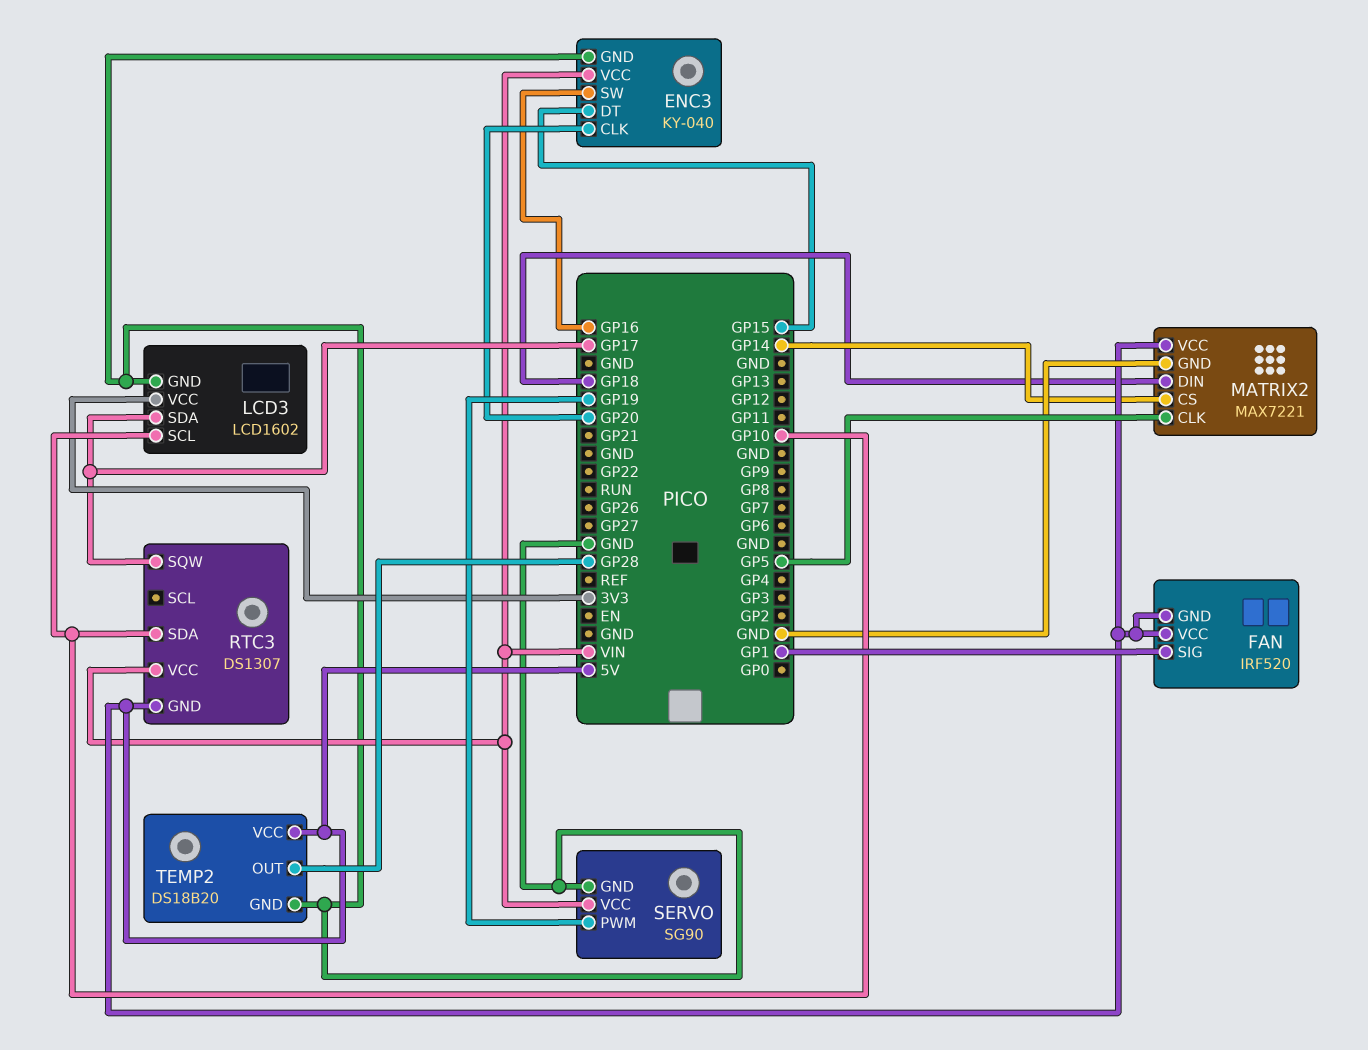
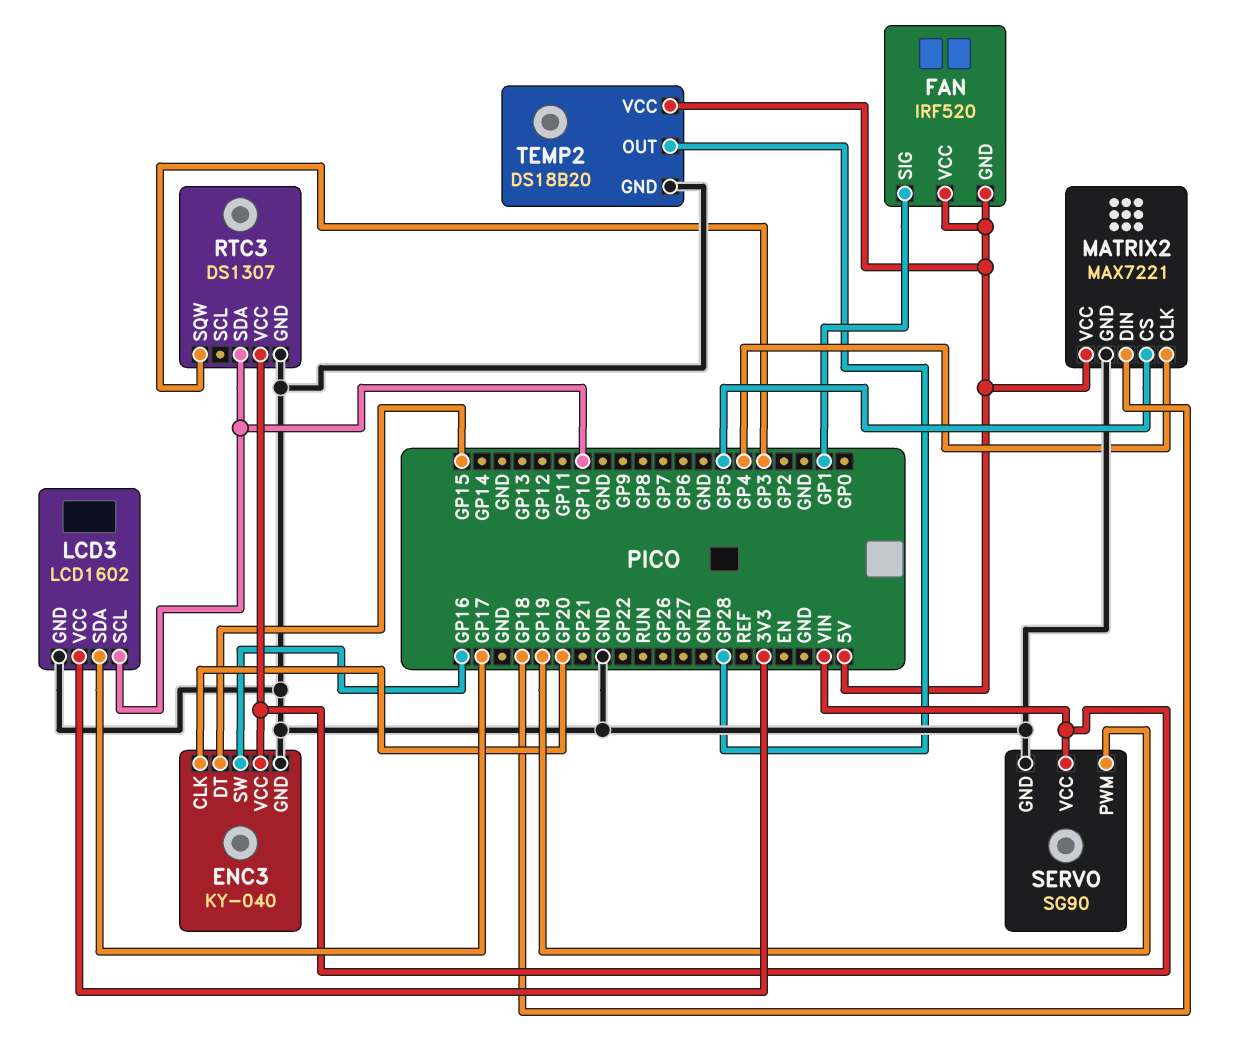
MATRIX2 pin CLK: GP5 -> GP4
MATRIX2 pin CS: GP14 -> GP5
RTC3 pin GND: 5V -> GND
RTC3 pin SQW: GP17 -> GP3

